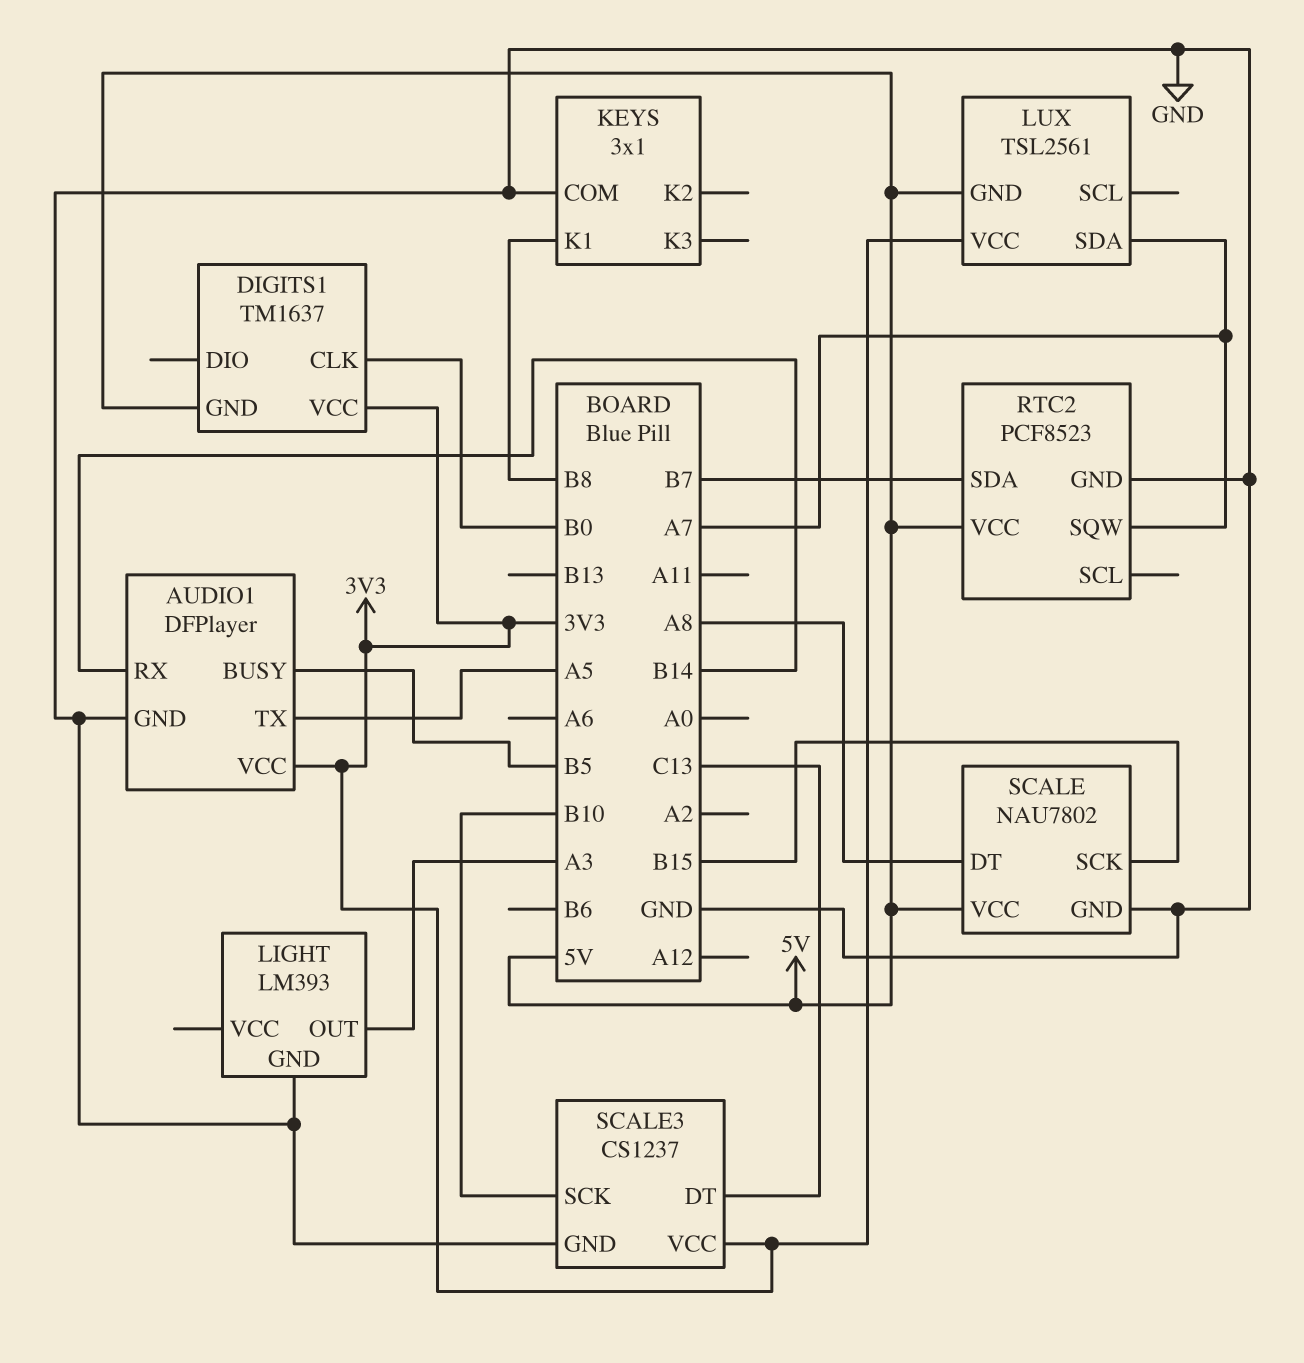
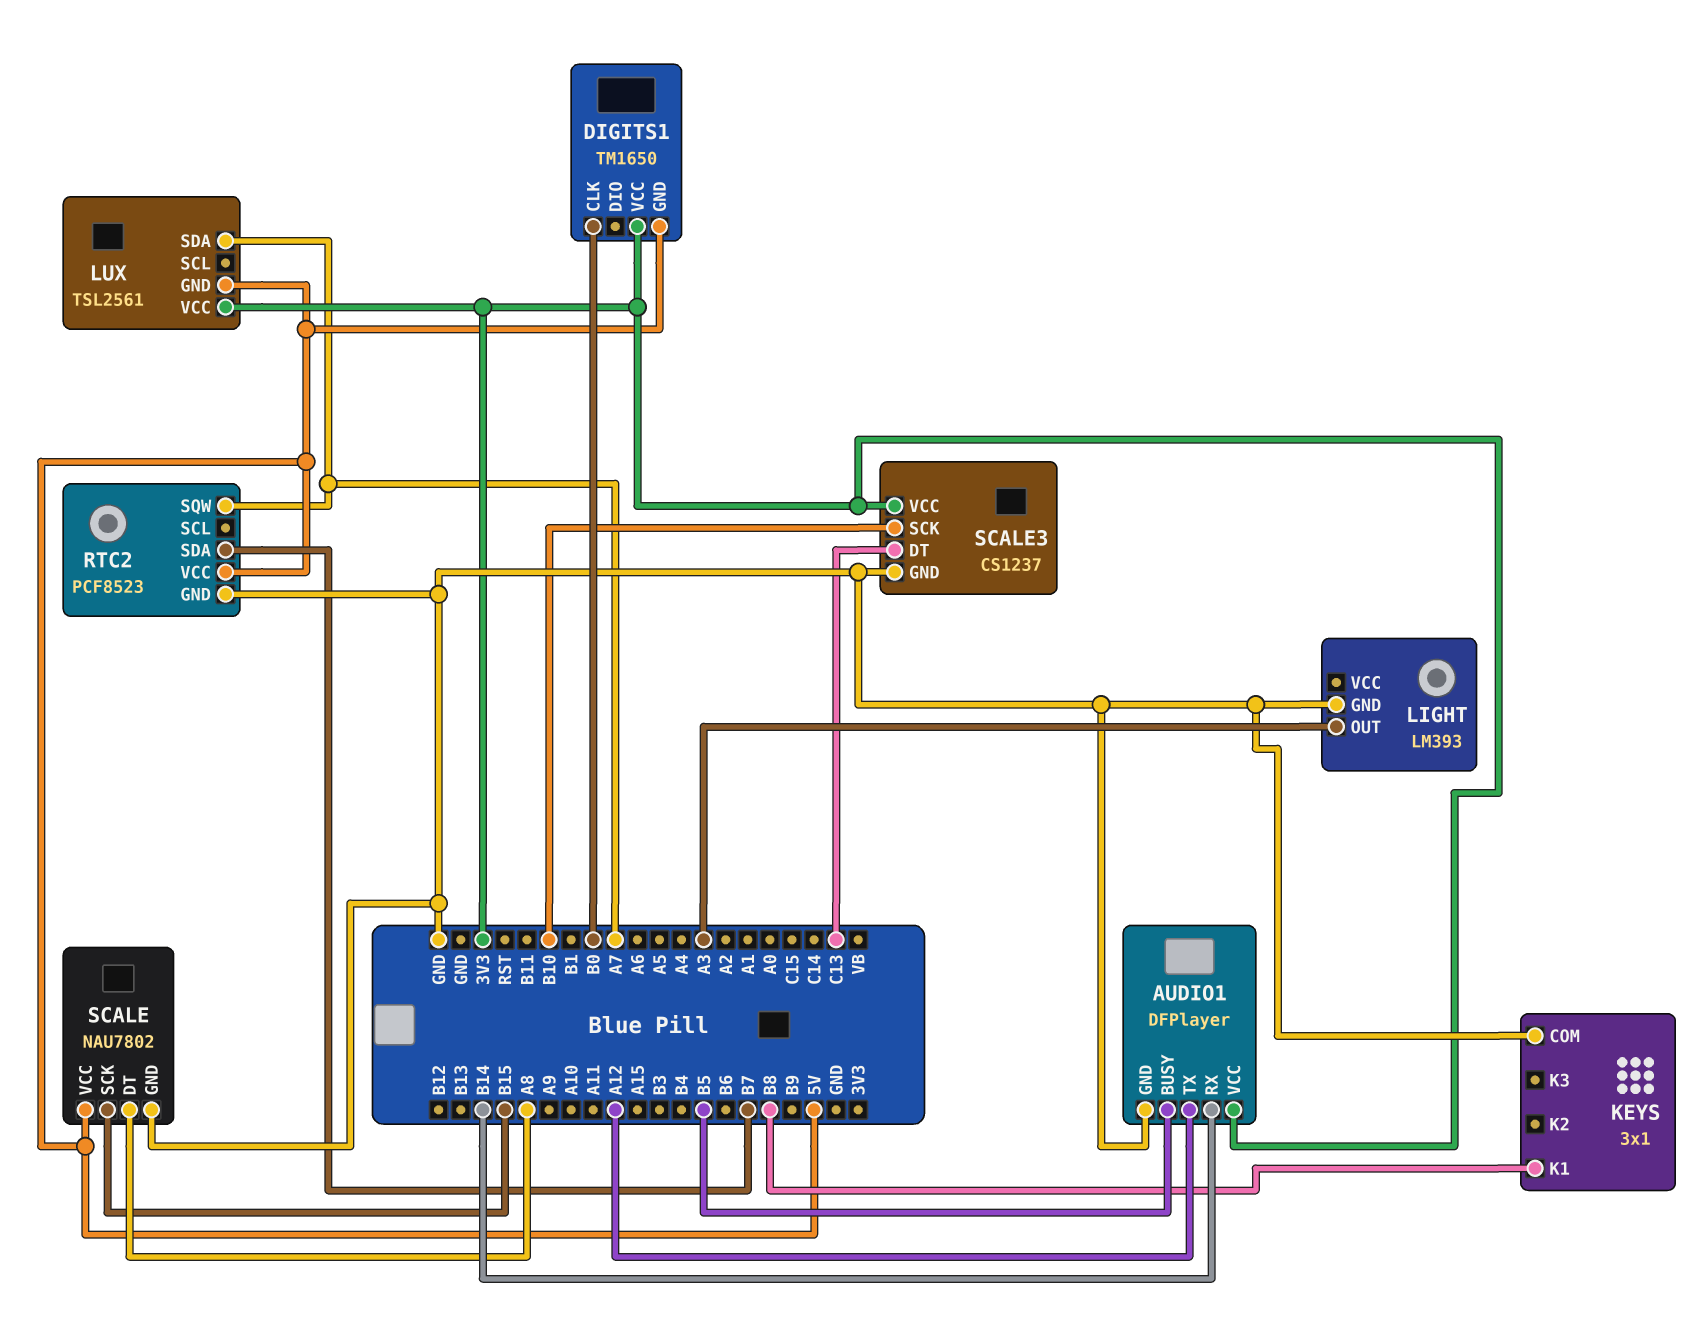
AUDIO1 pin TX: A5 -> A12
DIGITS1: TM1637 -> TM1650

